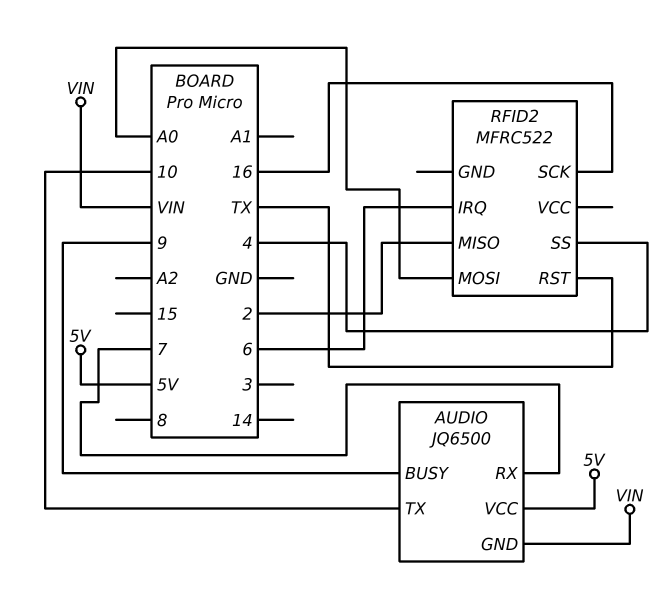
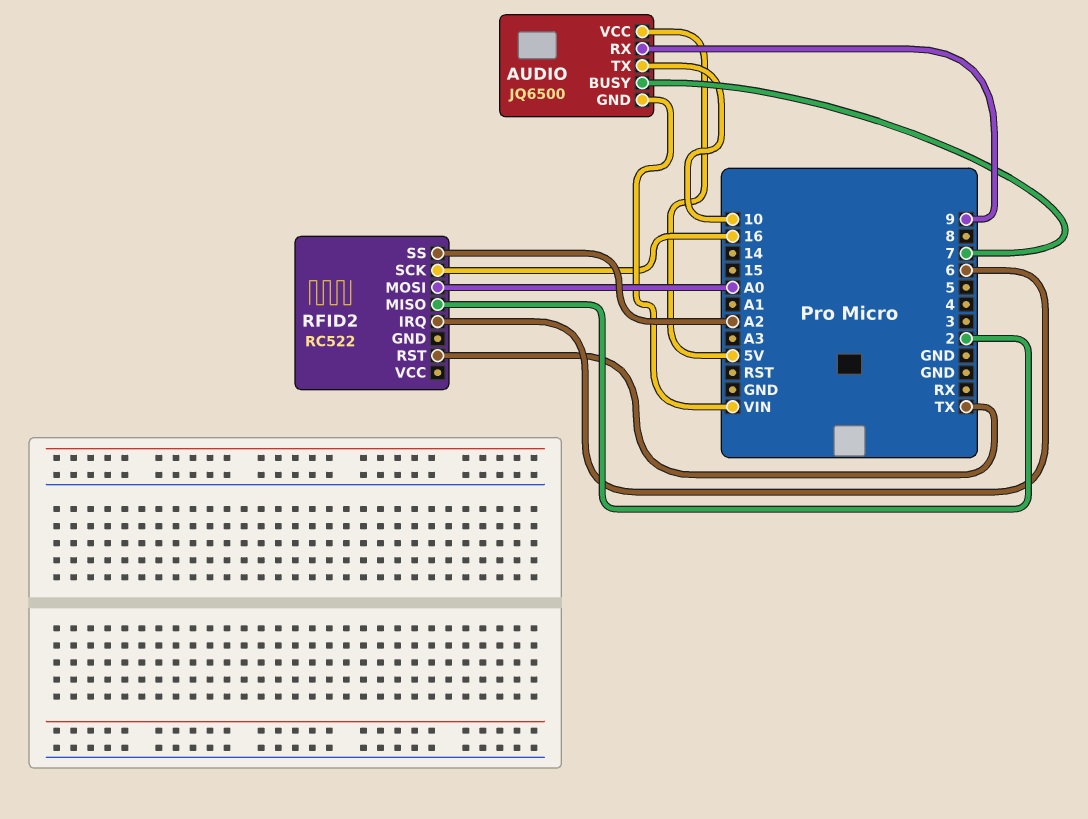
AUDIO pin BUSY: 9 -> 7
AUDIO pin RX: 7 -> 9
RFID2: MFRC522 -> RC522
RFID2 pin SS: 4 -> A2

